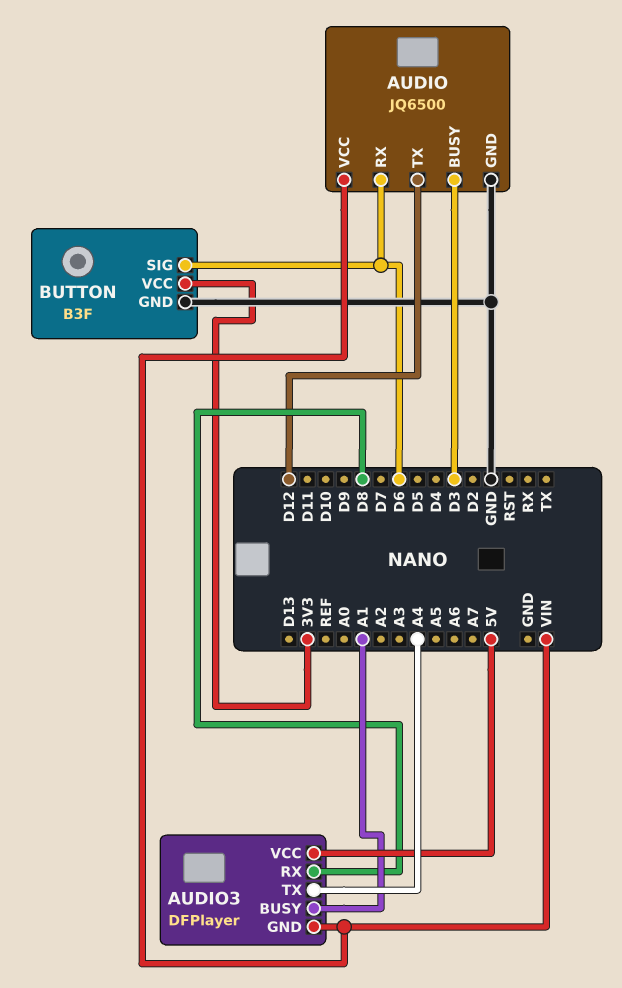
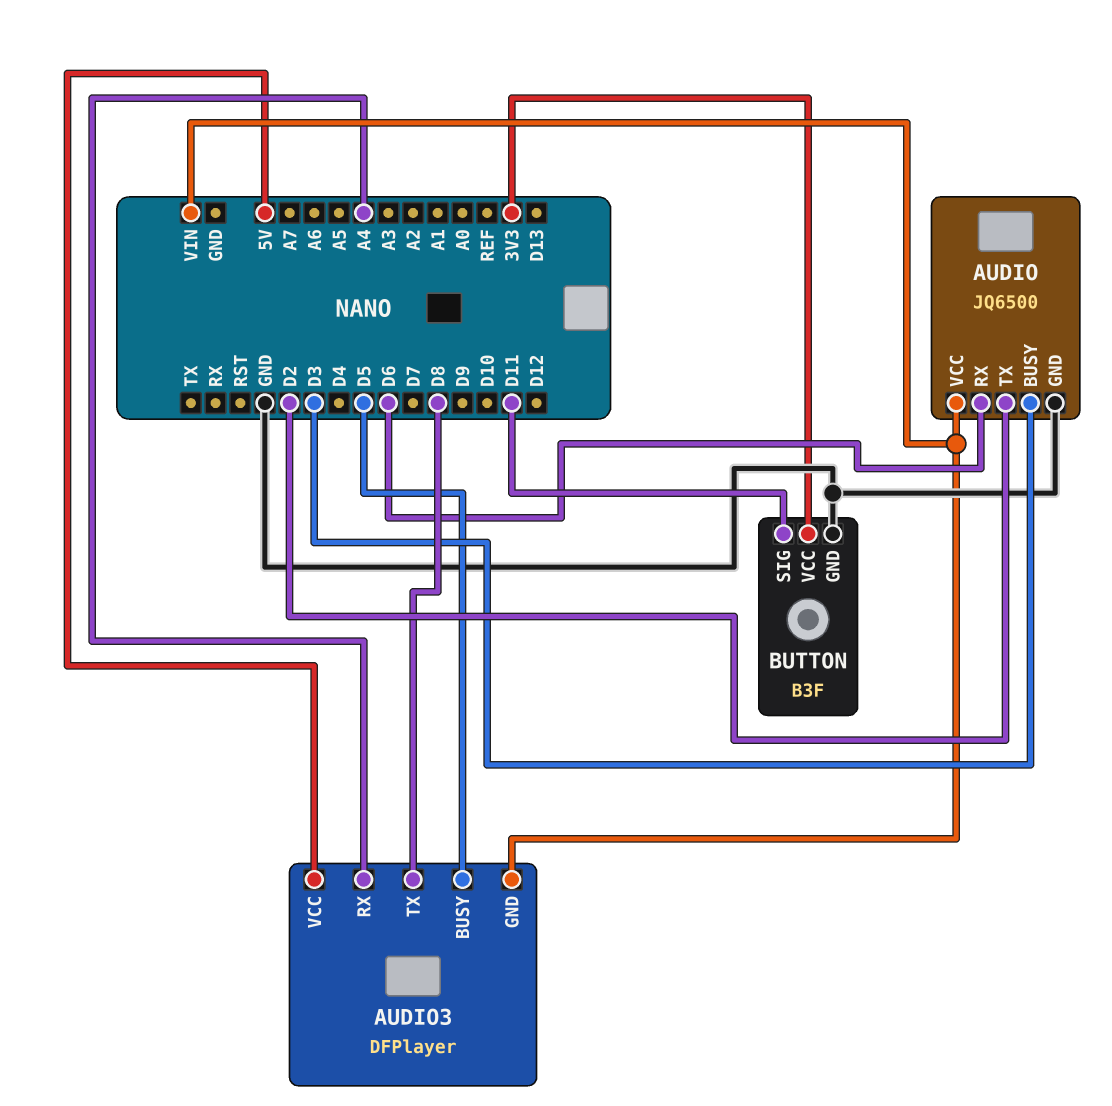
AUDIO pin TX: D12 -> D2
AUDIO3 pin BUSY: A1 -> D5
AUDIO3 pin RX: D8 -> A4
AUDIO3 pin TX: A4 -> D8
BUTTON pin SIG: D6 -> D11

